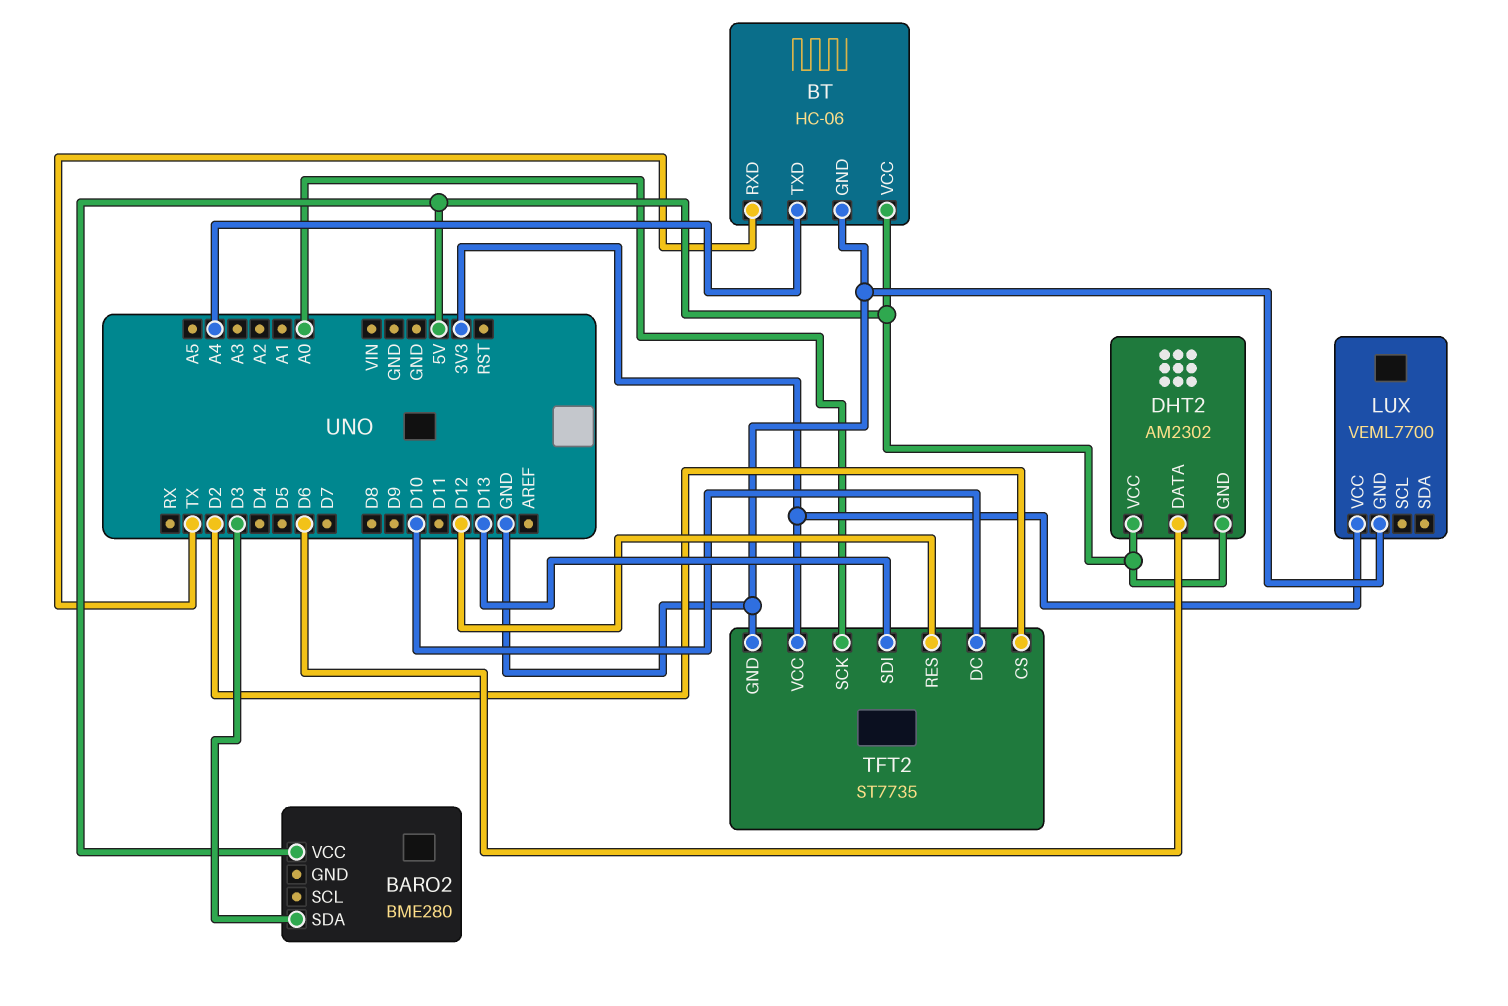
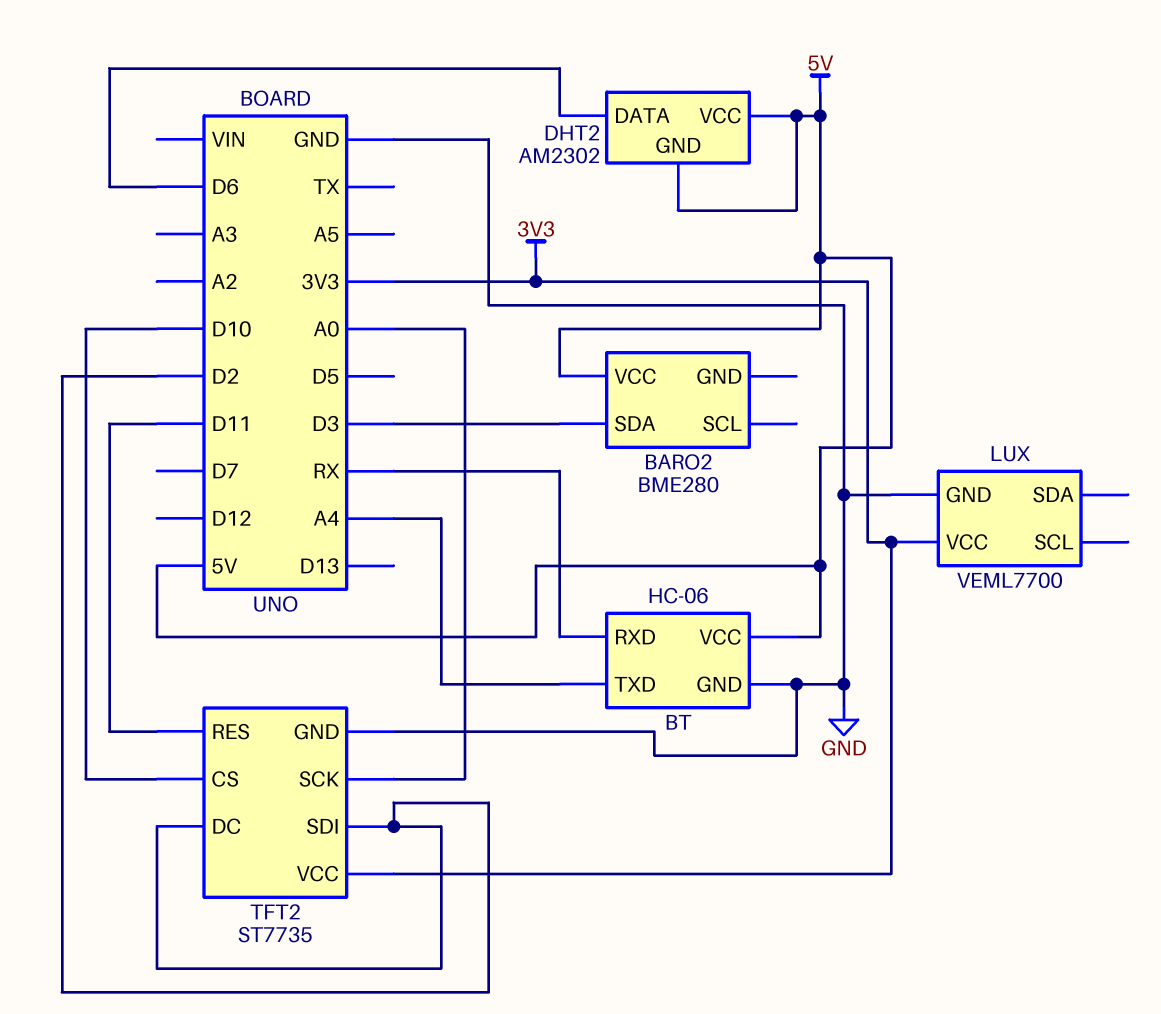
BT pin RXD: TX -> RX
TFT2 pin CS: D2 -> D10
TFT2 pin DC: D10 -> D2
TFT2 pin RES: D12 -> D11
TFT2 pin SDI: D13 -> D2

